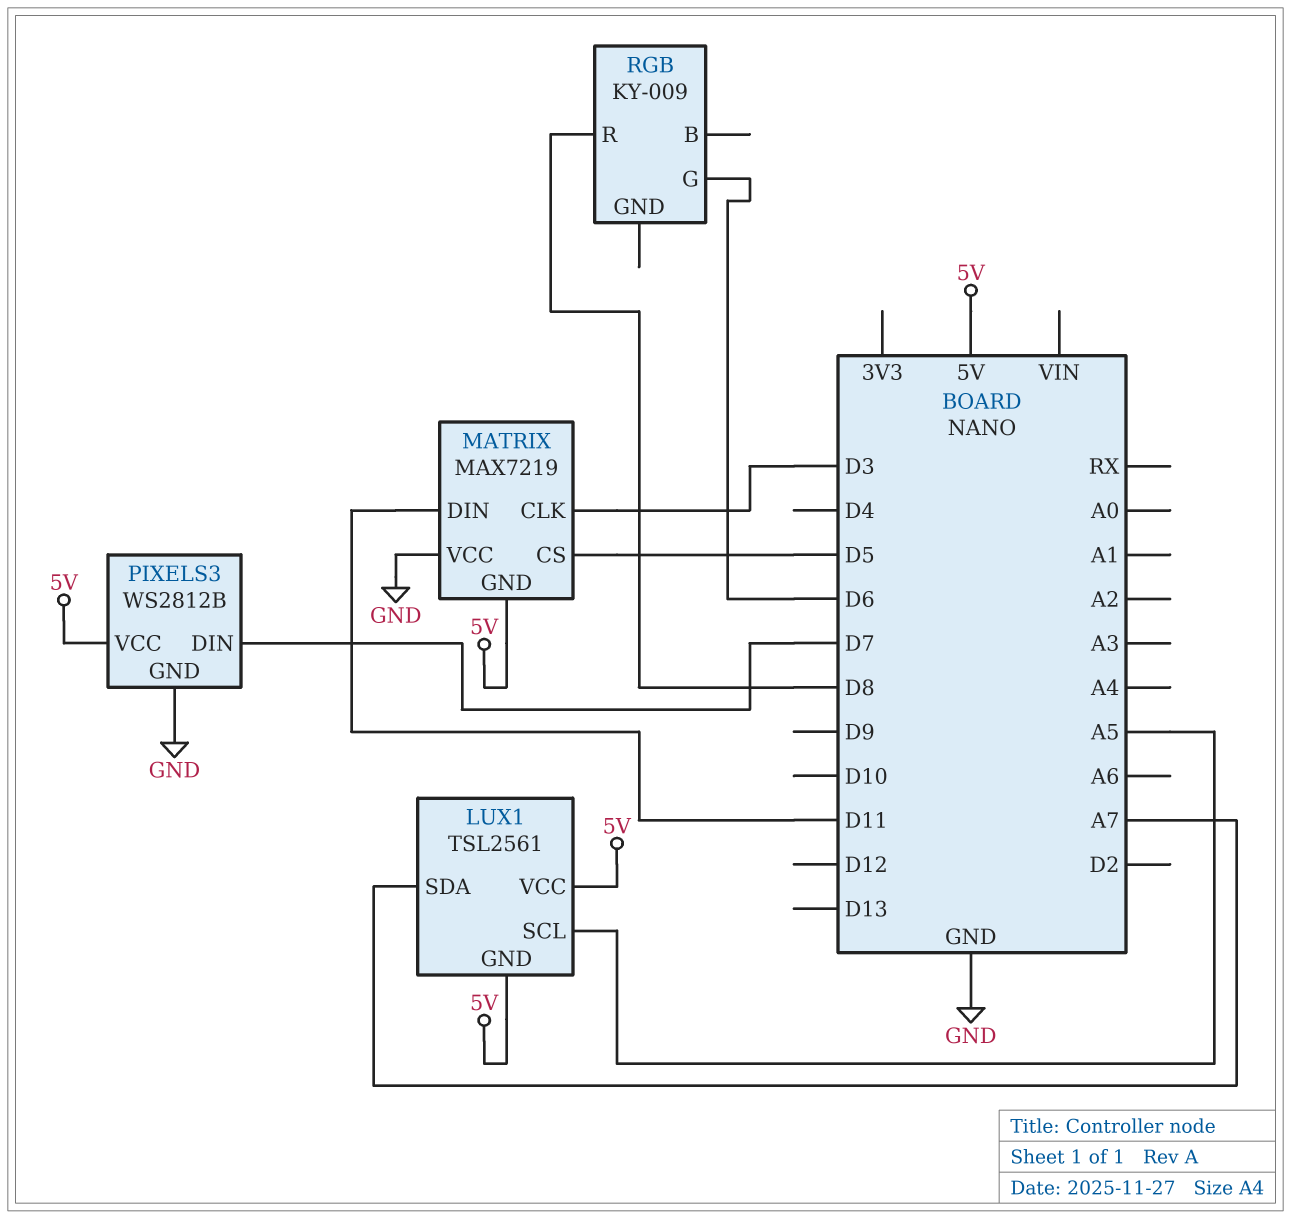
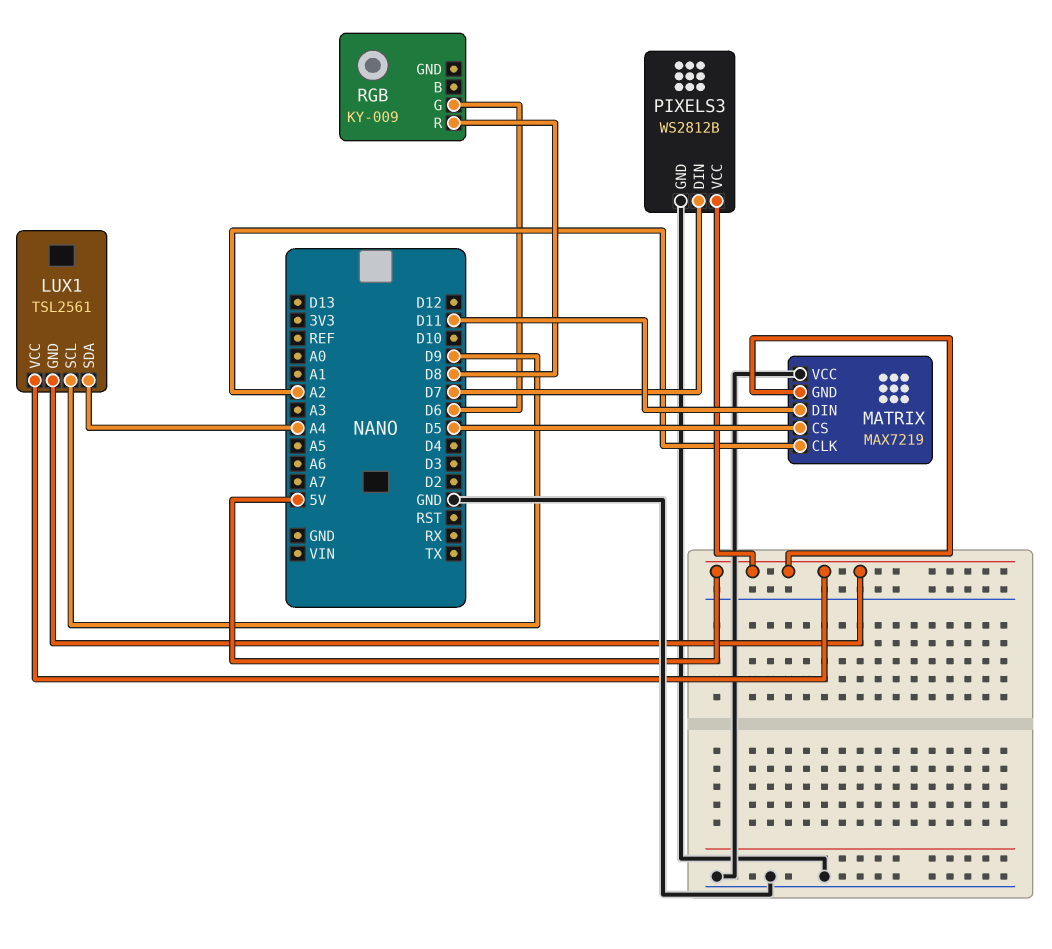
LUX1 pin SCL: A5 -> D9
LUX1 pin SDA: A7 -> A4
MATRIX pin CLK: D3 -> A2

